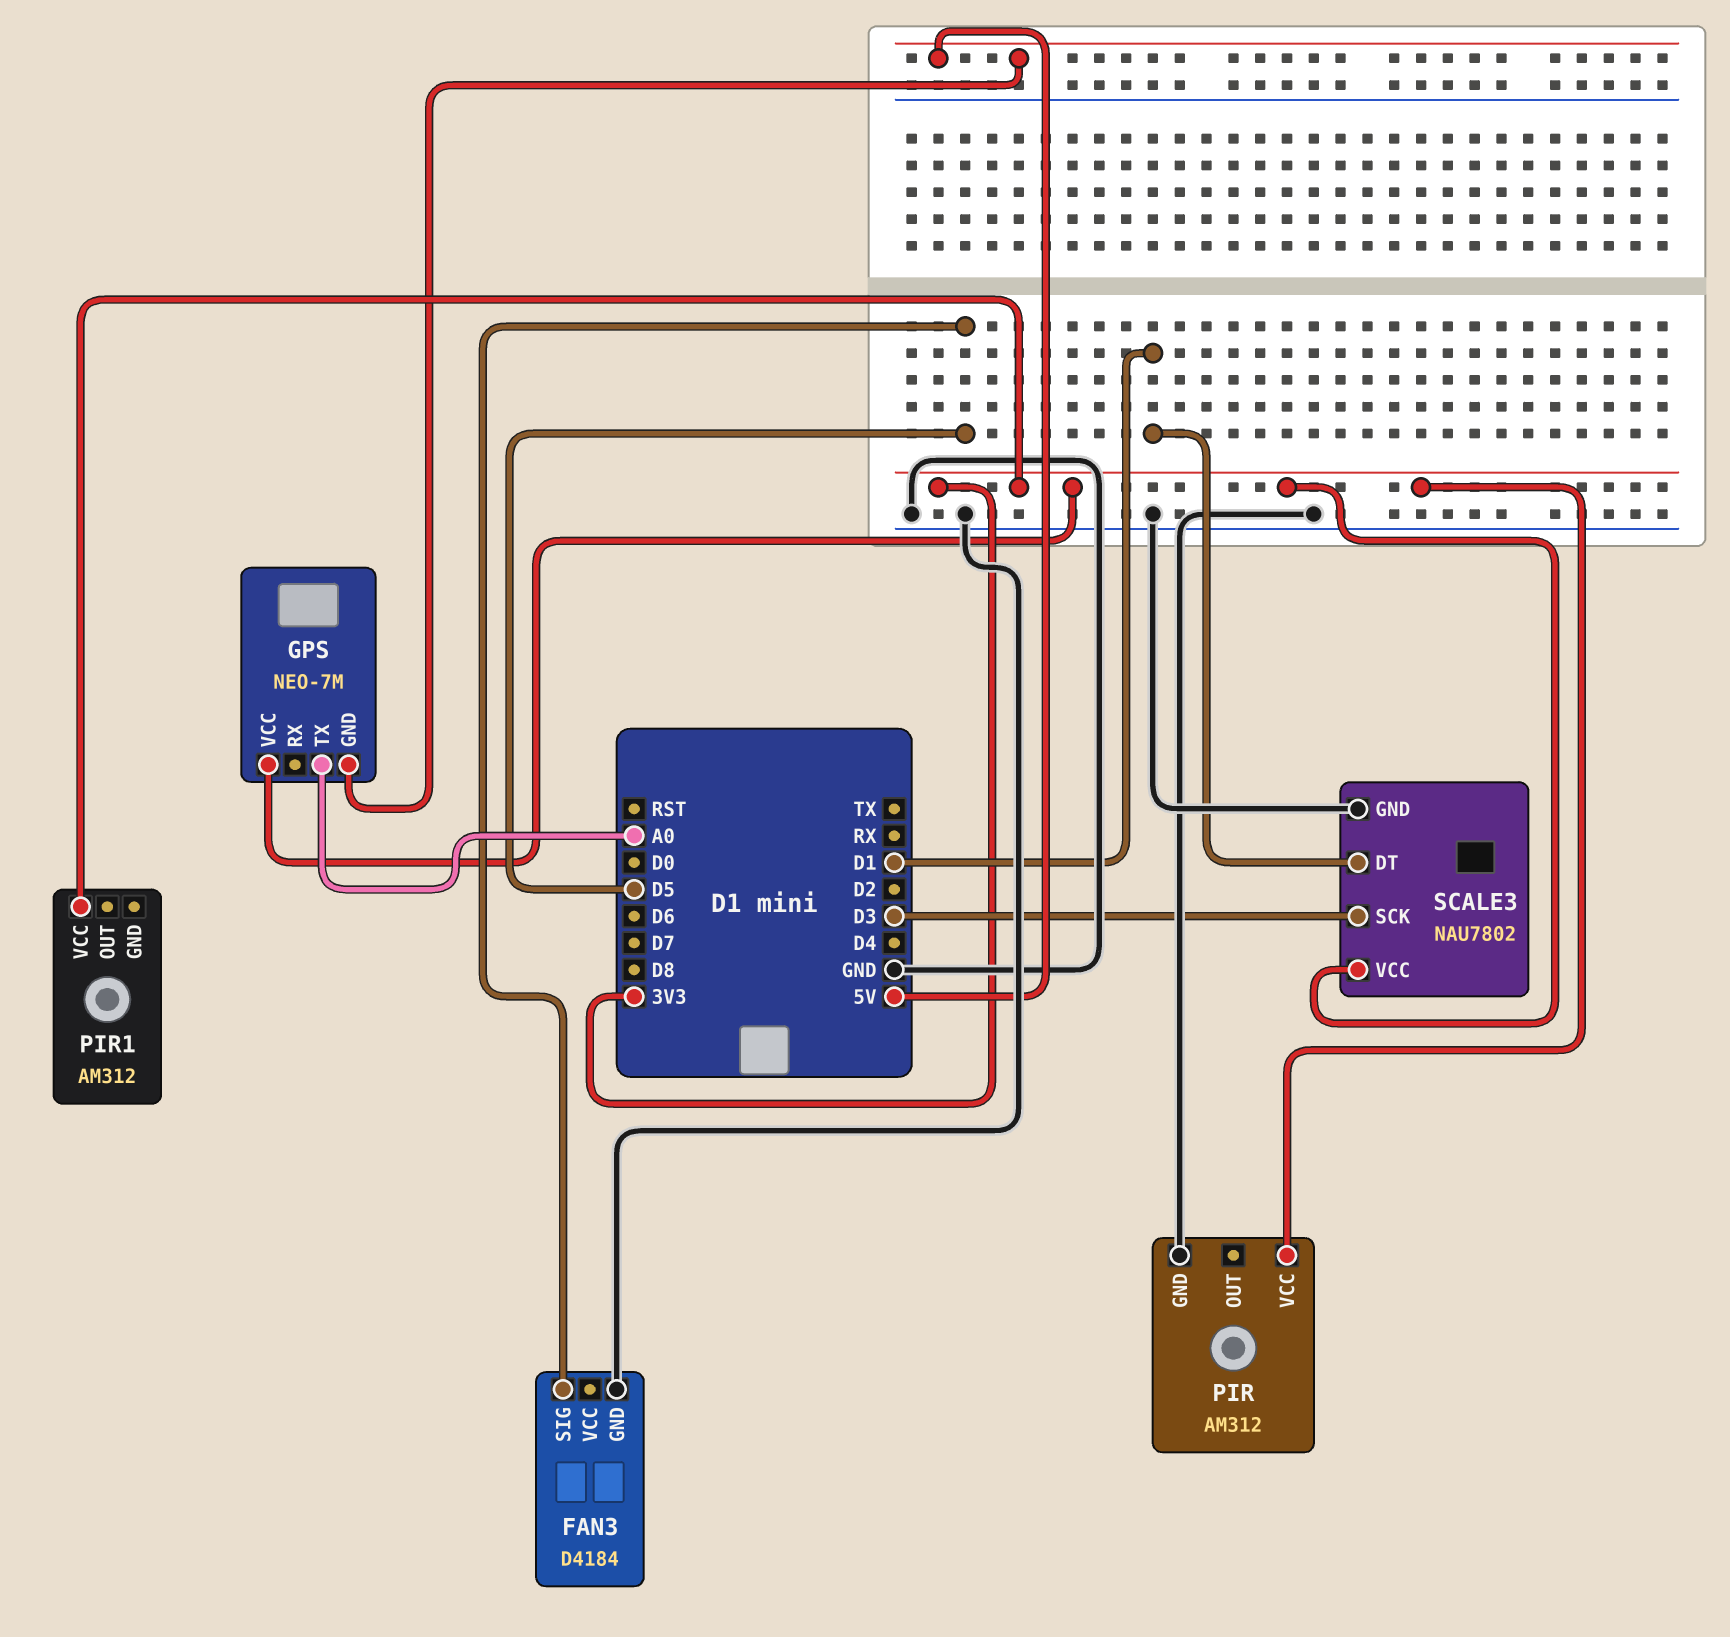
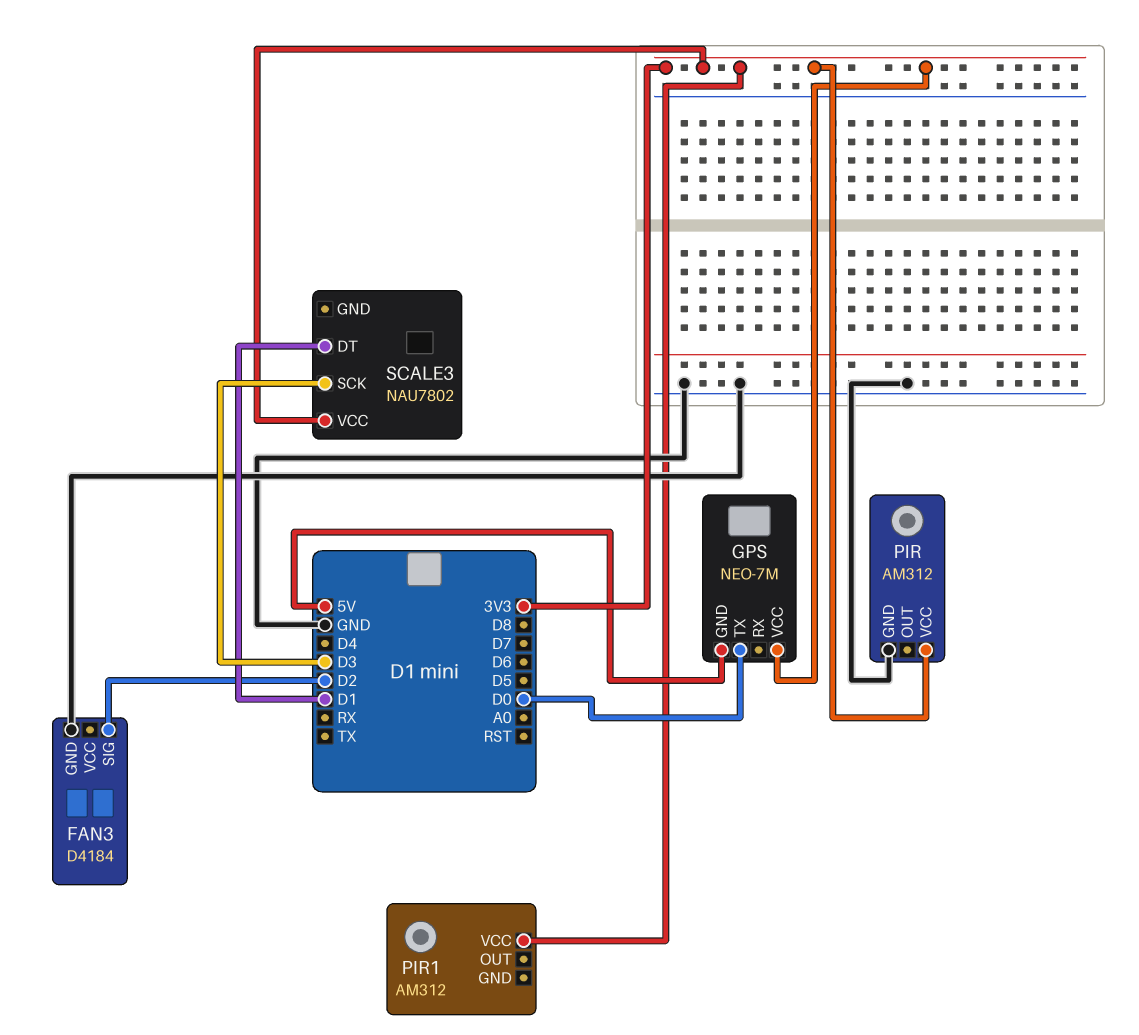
FAN3 pin SIG: D5 -> D2
GPS pin TX: A0 -> D0
SCALE3 pin GND: GND -> none

